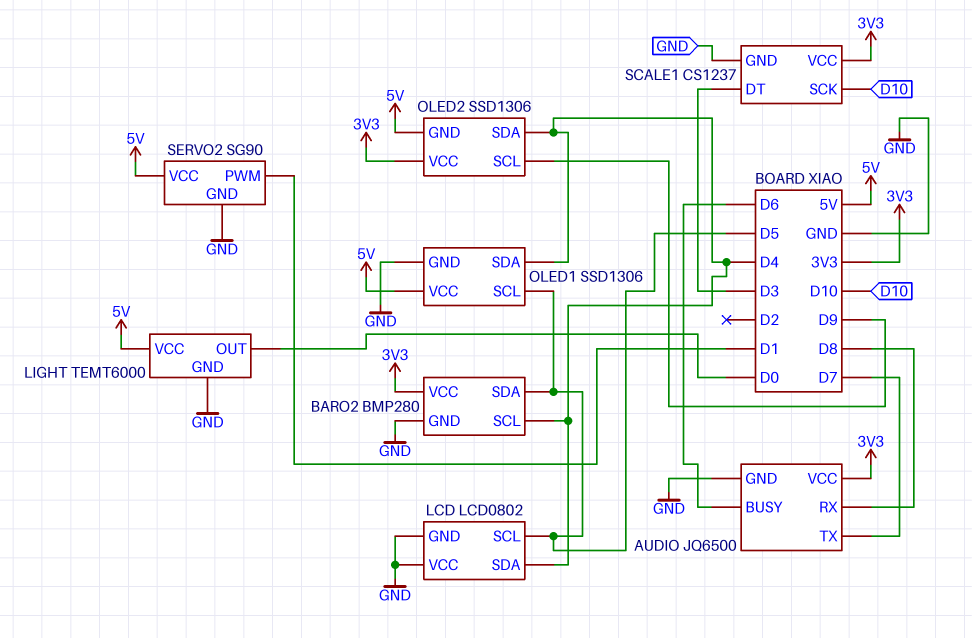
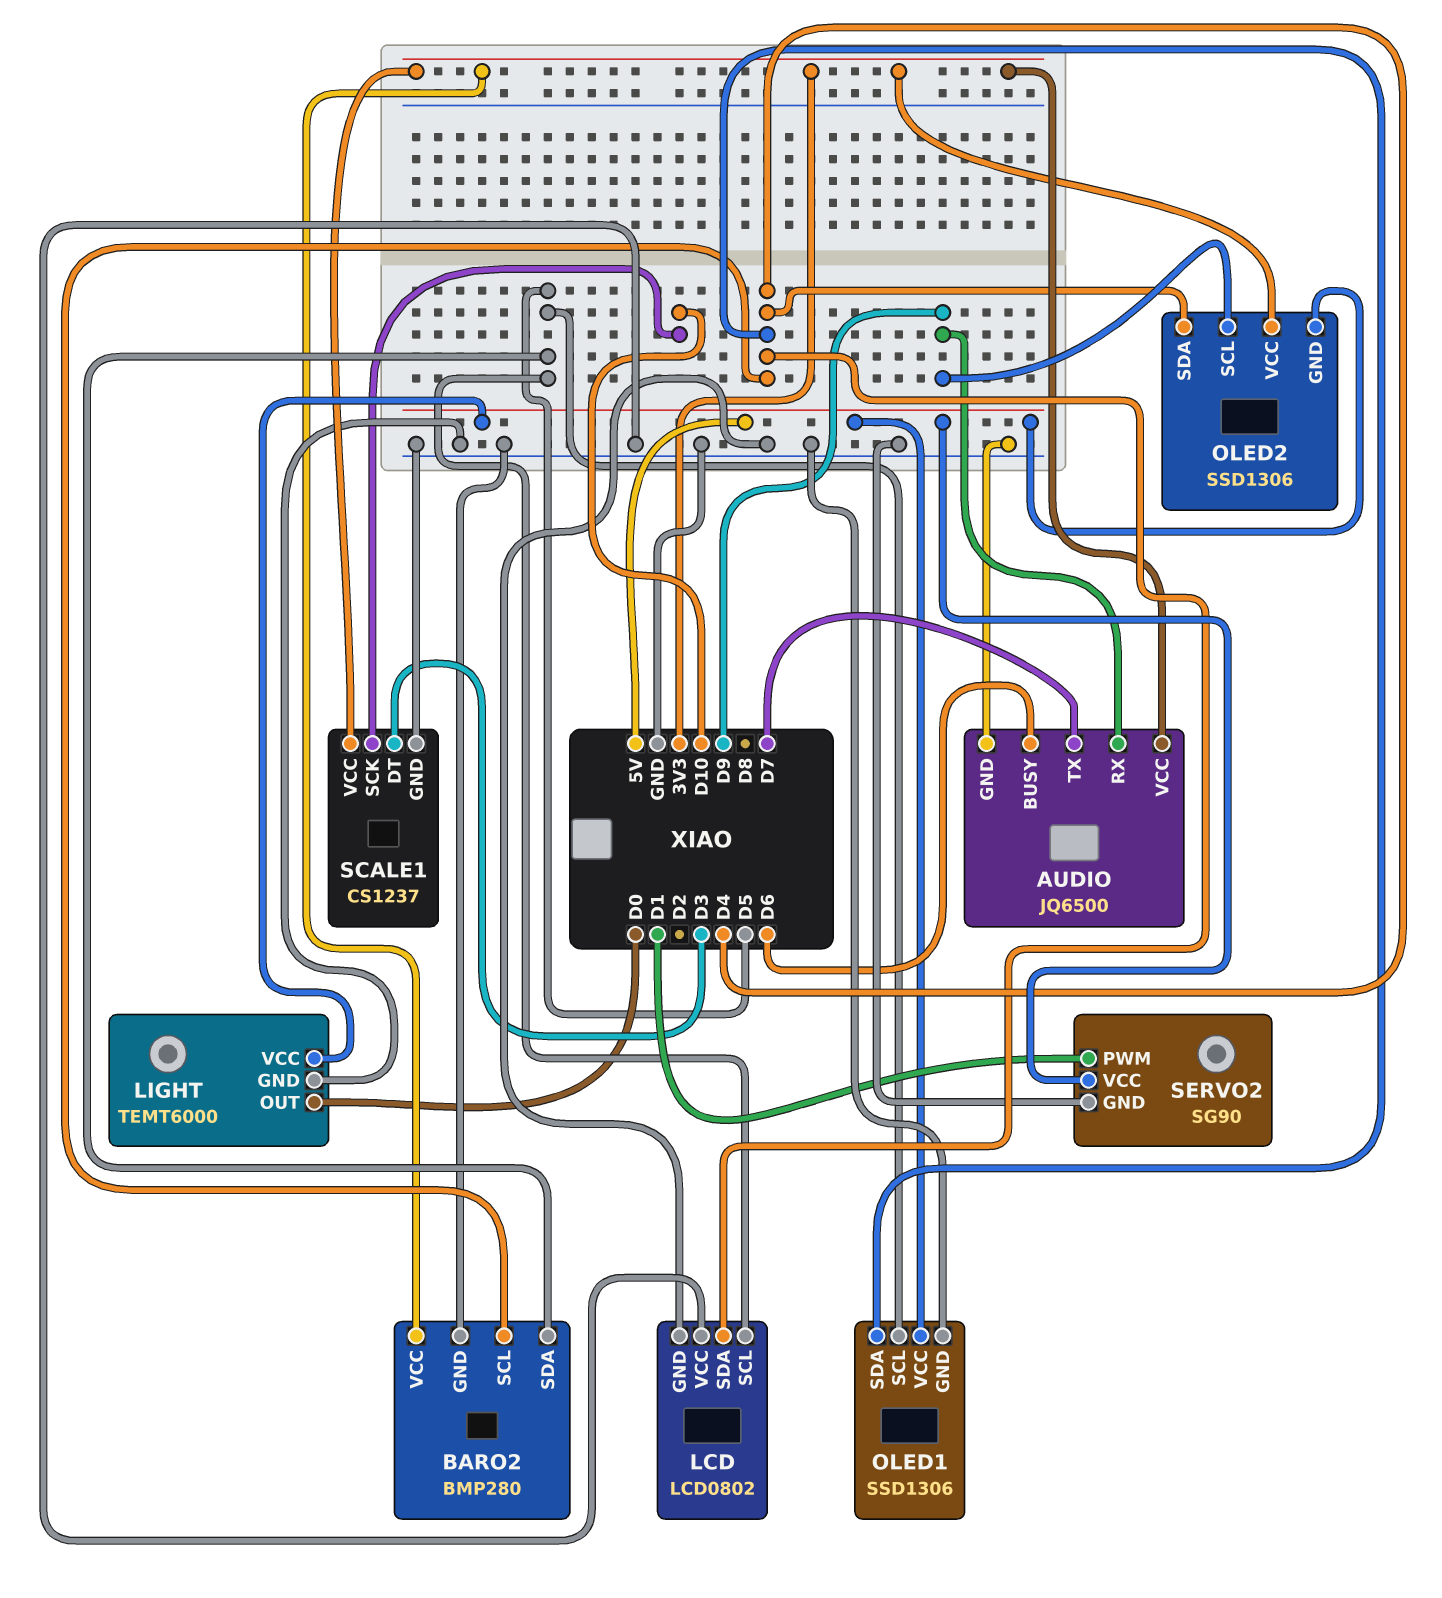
AUDIO pin RX: D8 -> D9

